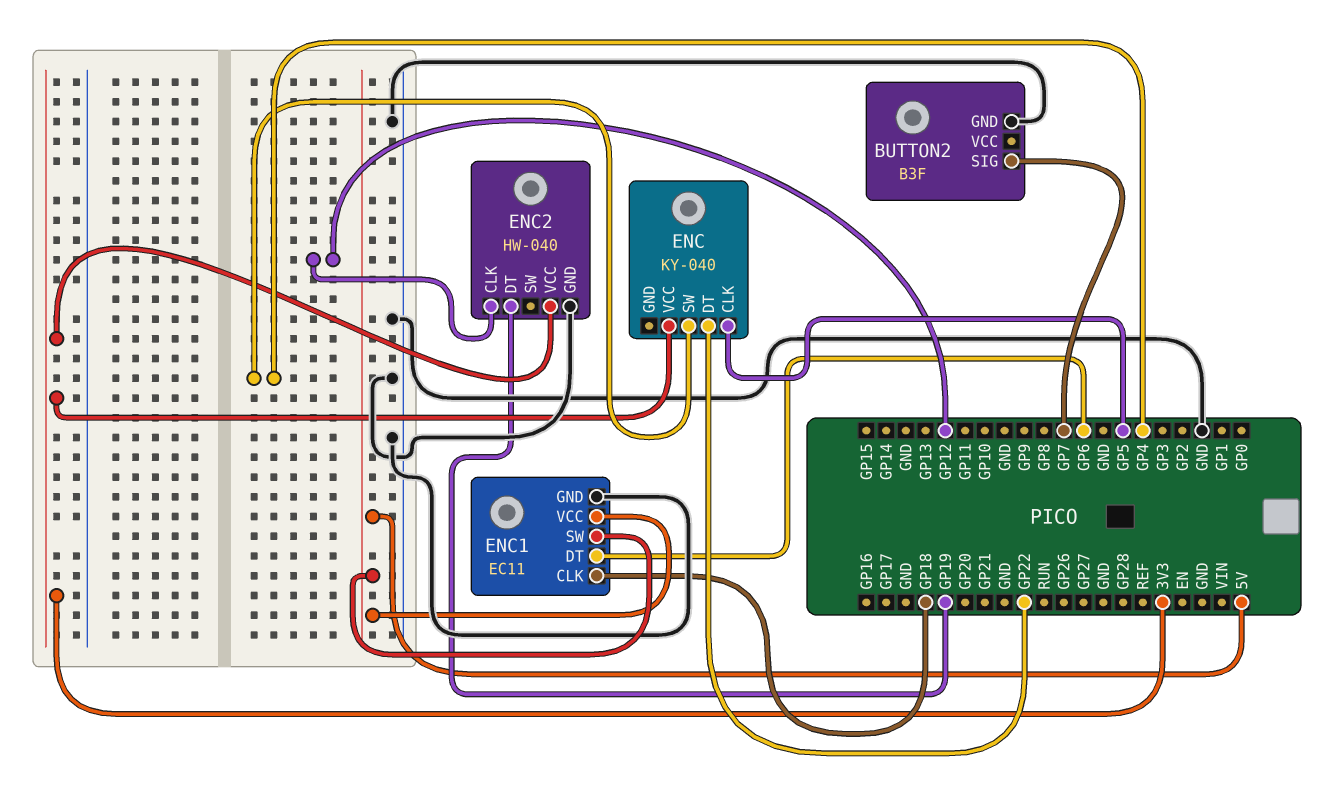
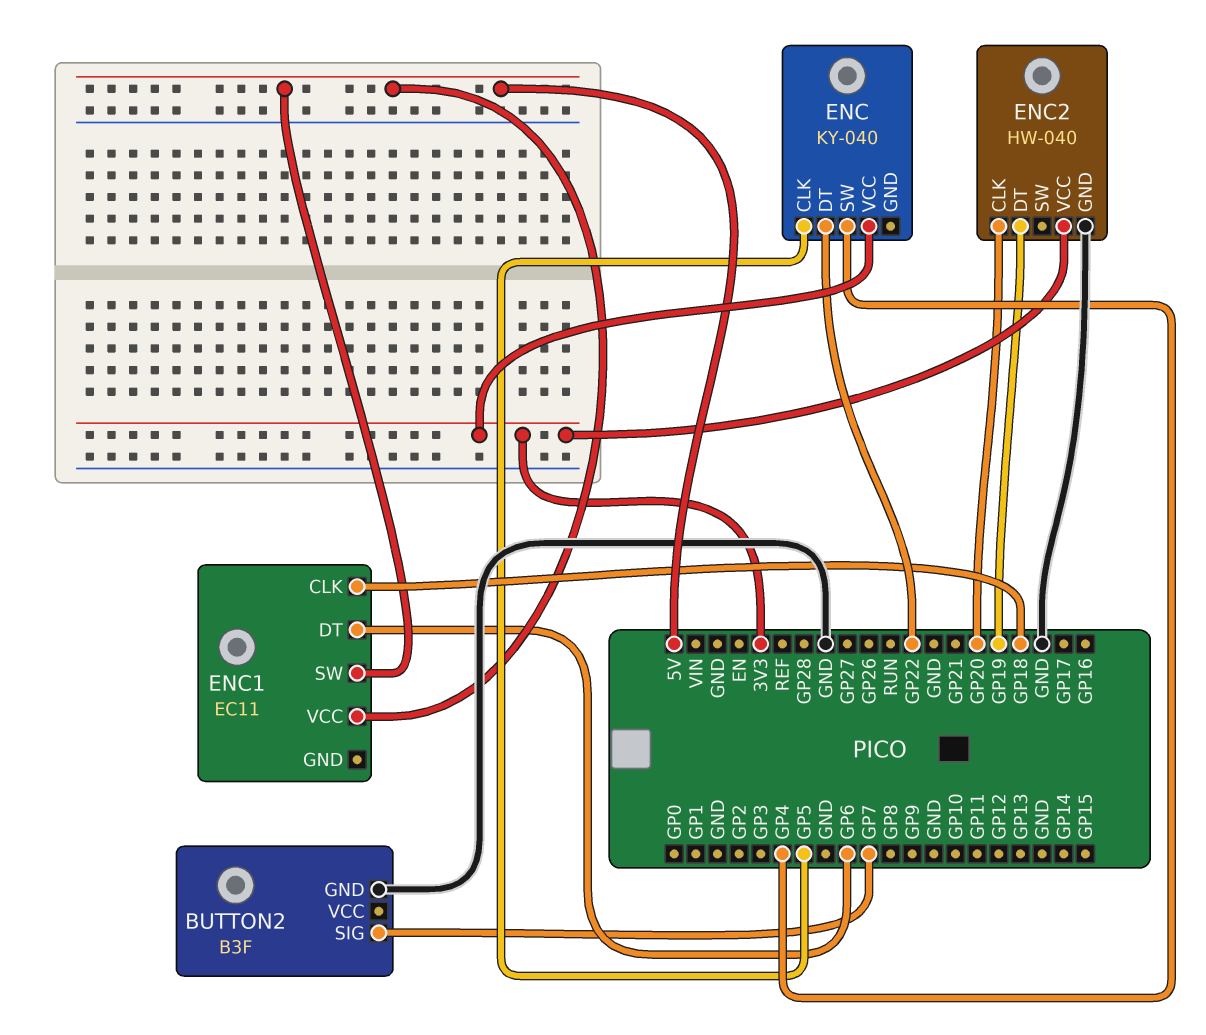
ENC1 pin GND: GND -> none
ENC2 pin CLK: GP12 -> GP20

